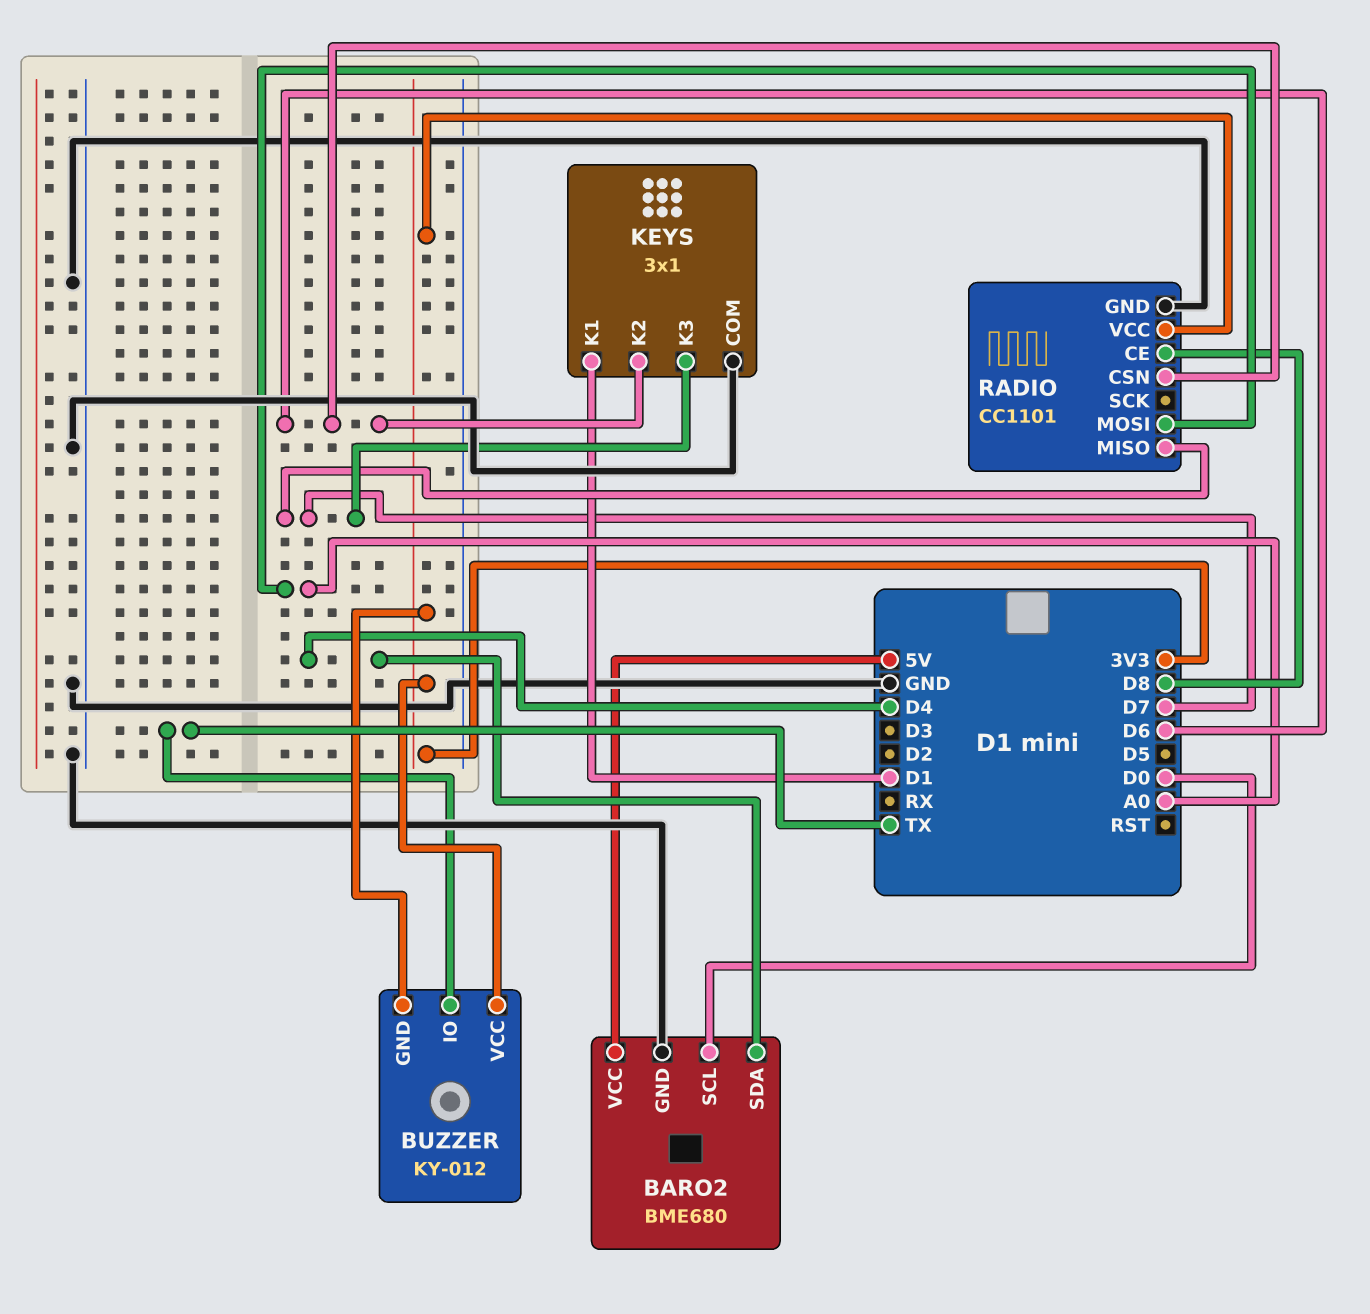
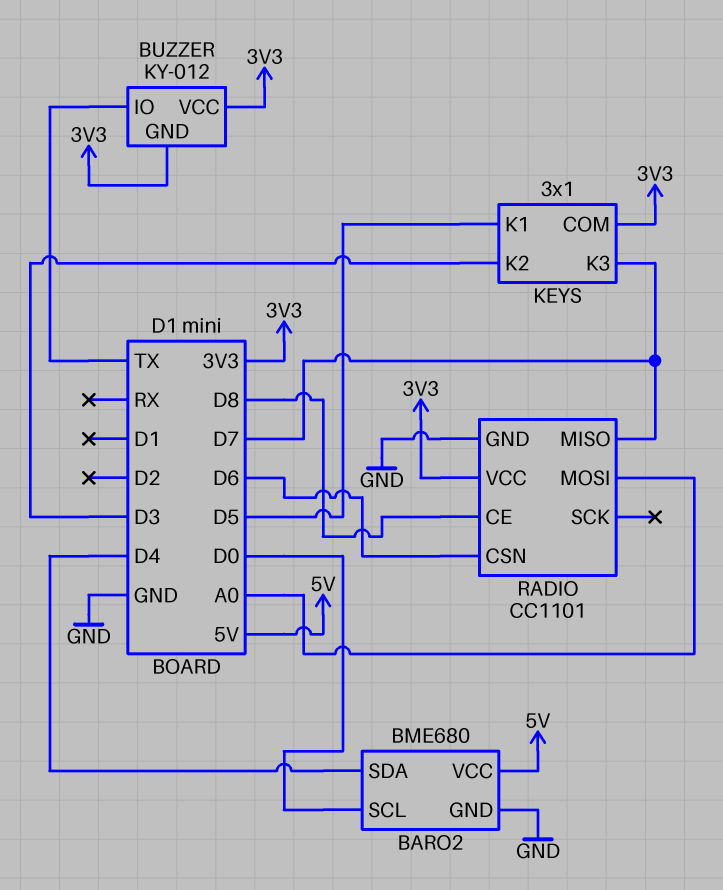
KEYS pin COM: GND -> 3V3
KEYS pin K1: D1 -> D5
KEYS pin K2: D6 -> D3

